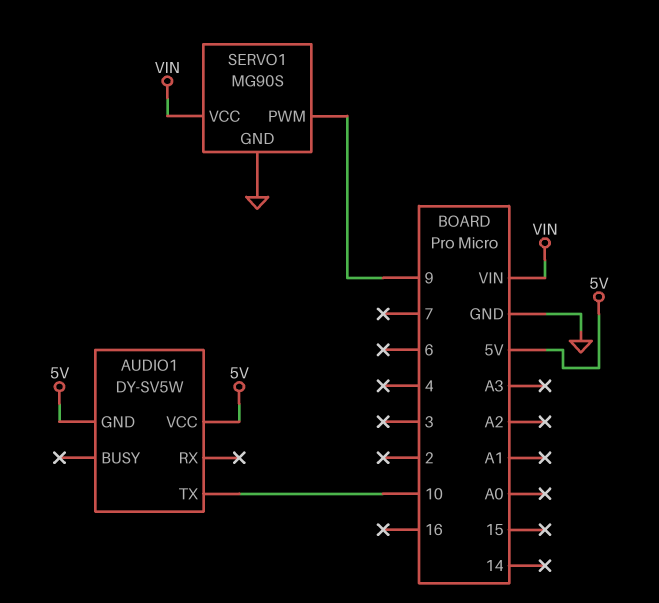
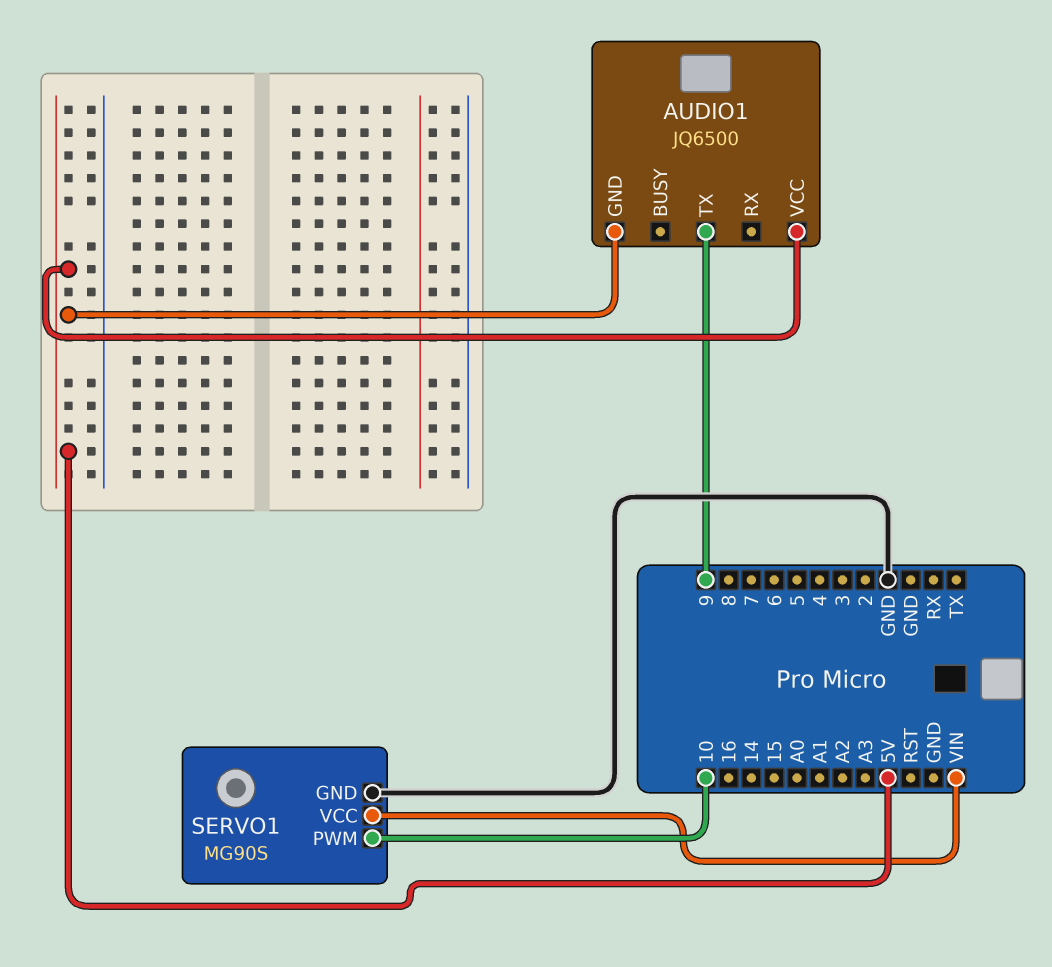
AUDIO1: DY-SV5W -> JQ6500
AUDIO1 pin TX: 10 -> 9
SERVO1 pin PWM: 9 -> 10

